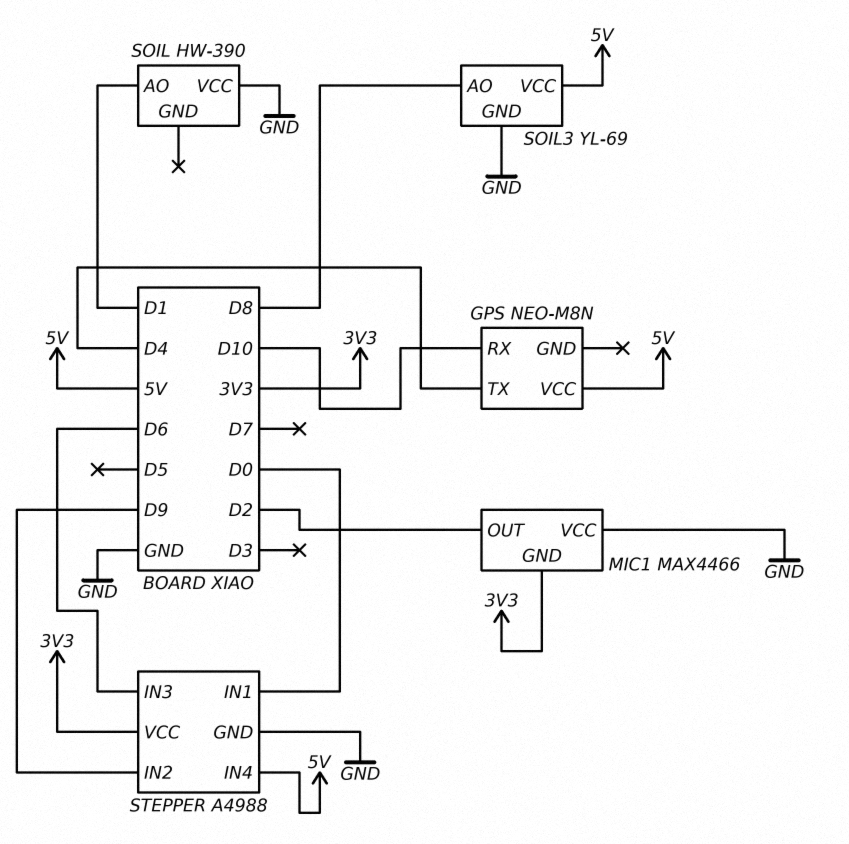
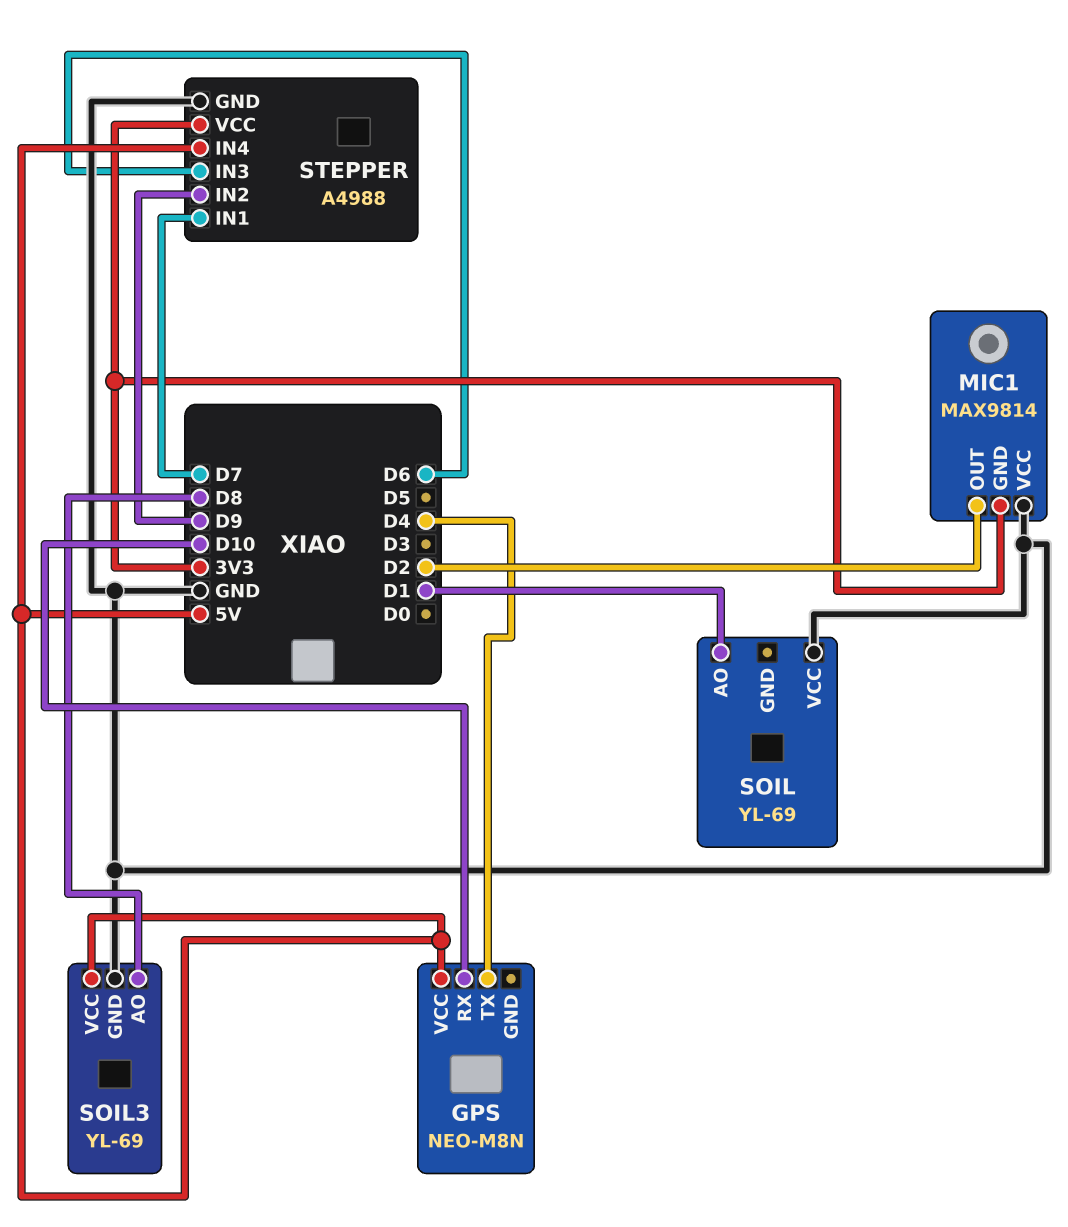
MIC1: MAX4466 -> MAX9814
SOIL: HW-390 -> YL-69
STEPPER pin IN1: D0 -> D7

